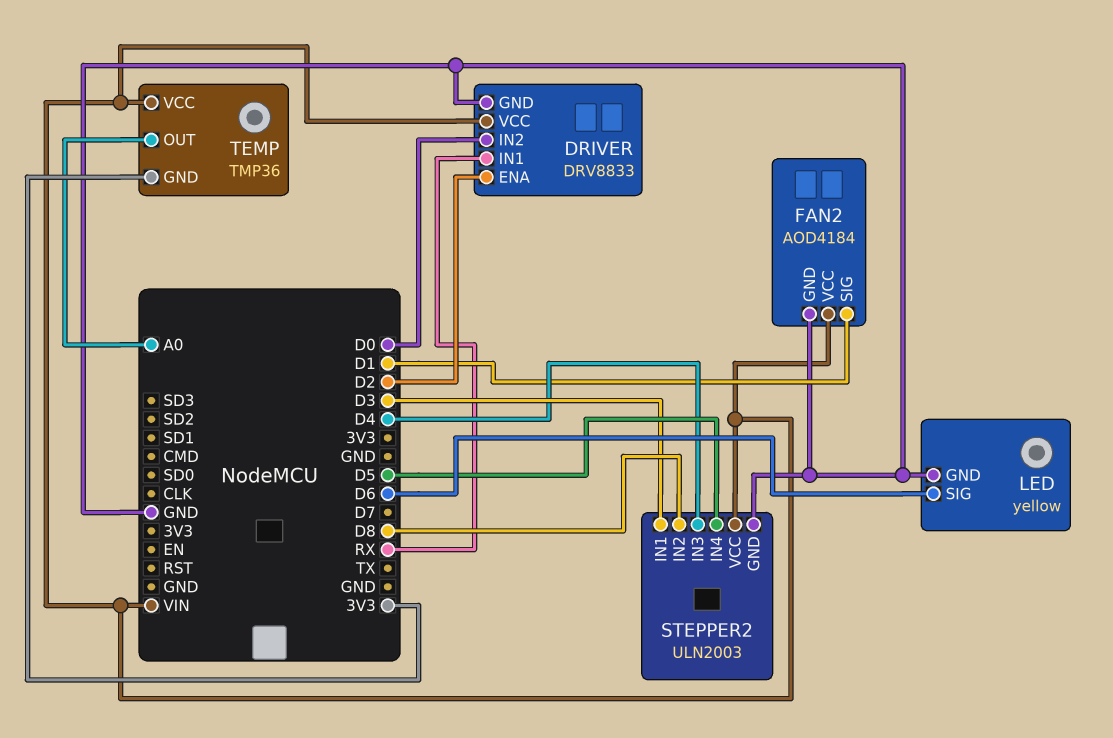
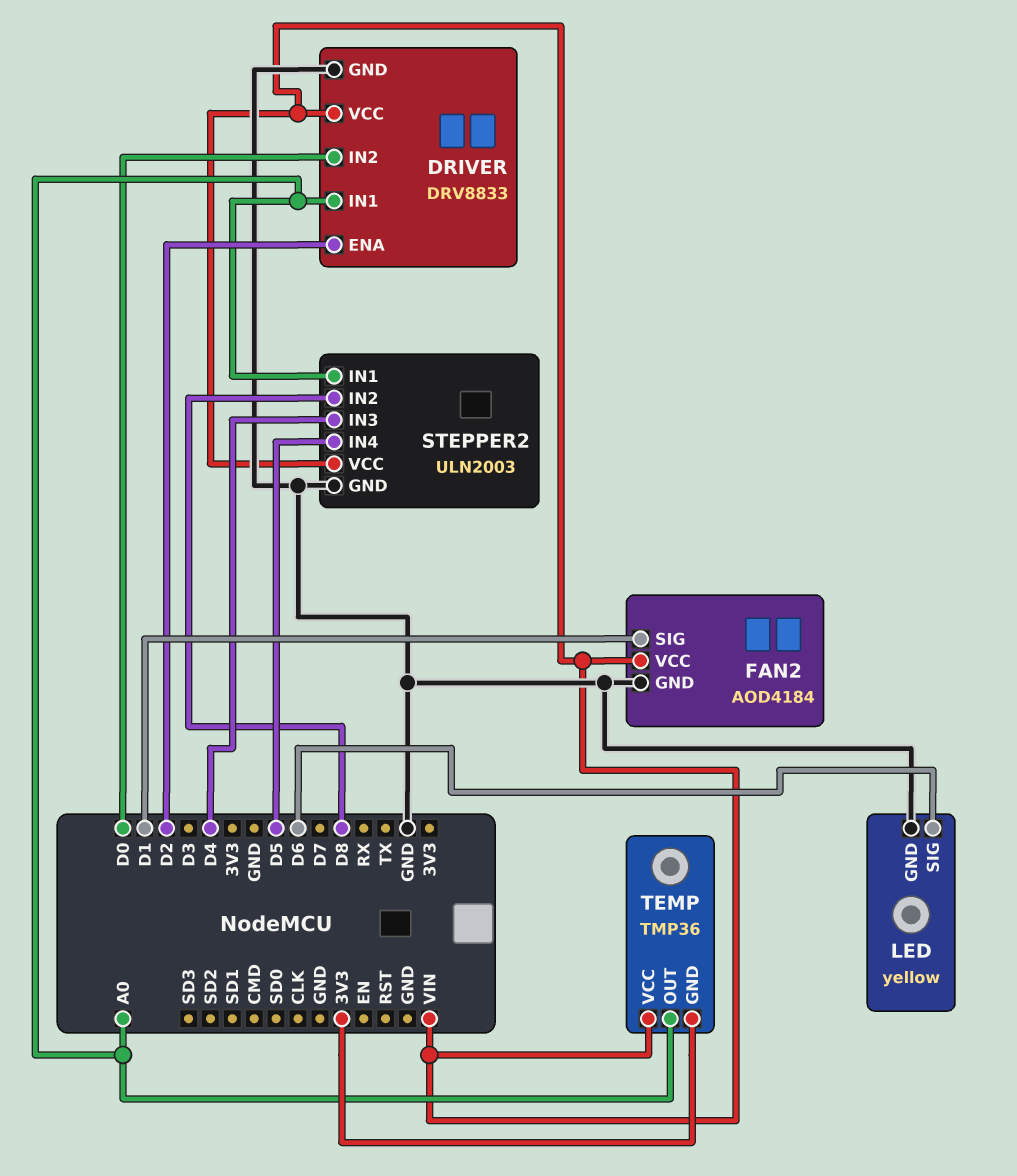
DRIVER pin IN1: RX -> A0
STEPPER2 pin IN1: D3 -> A0

